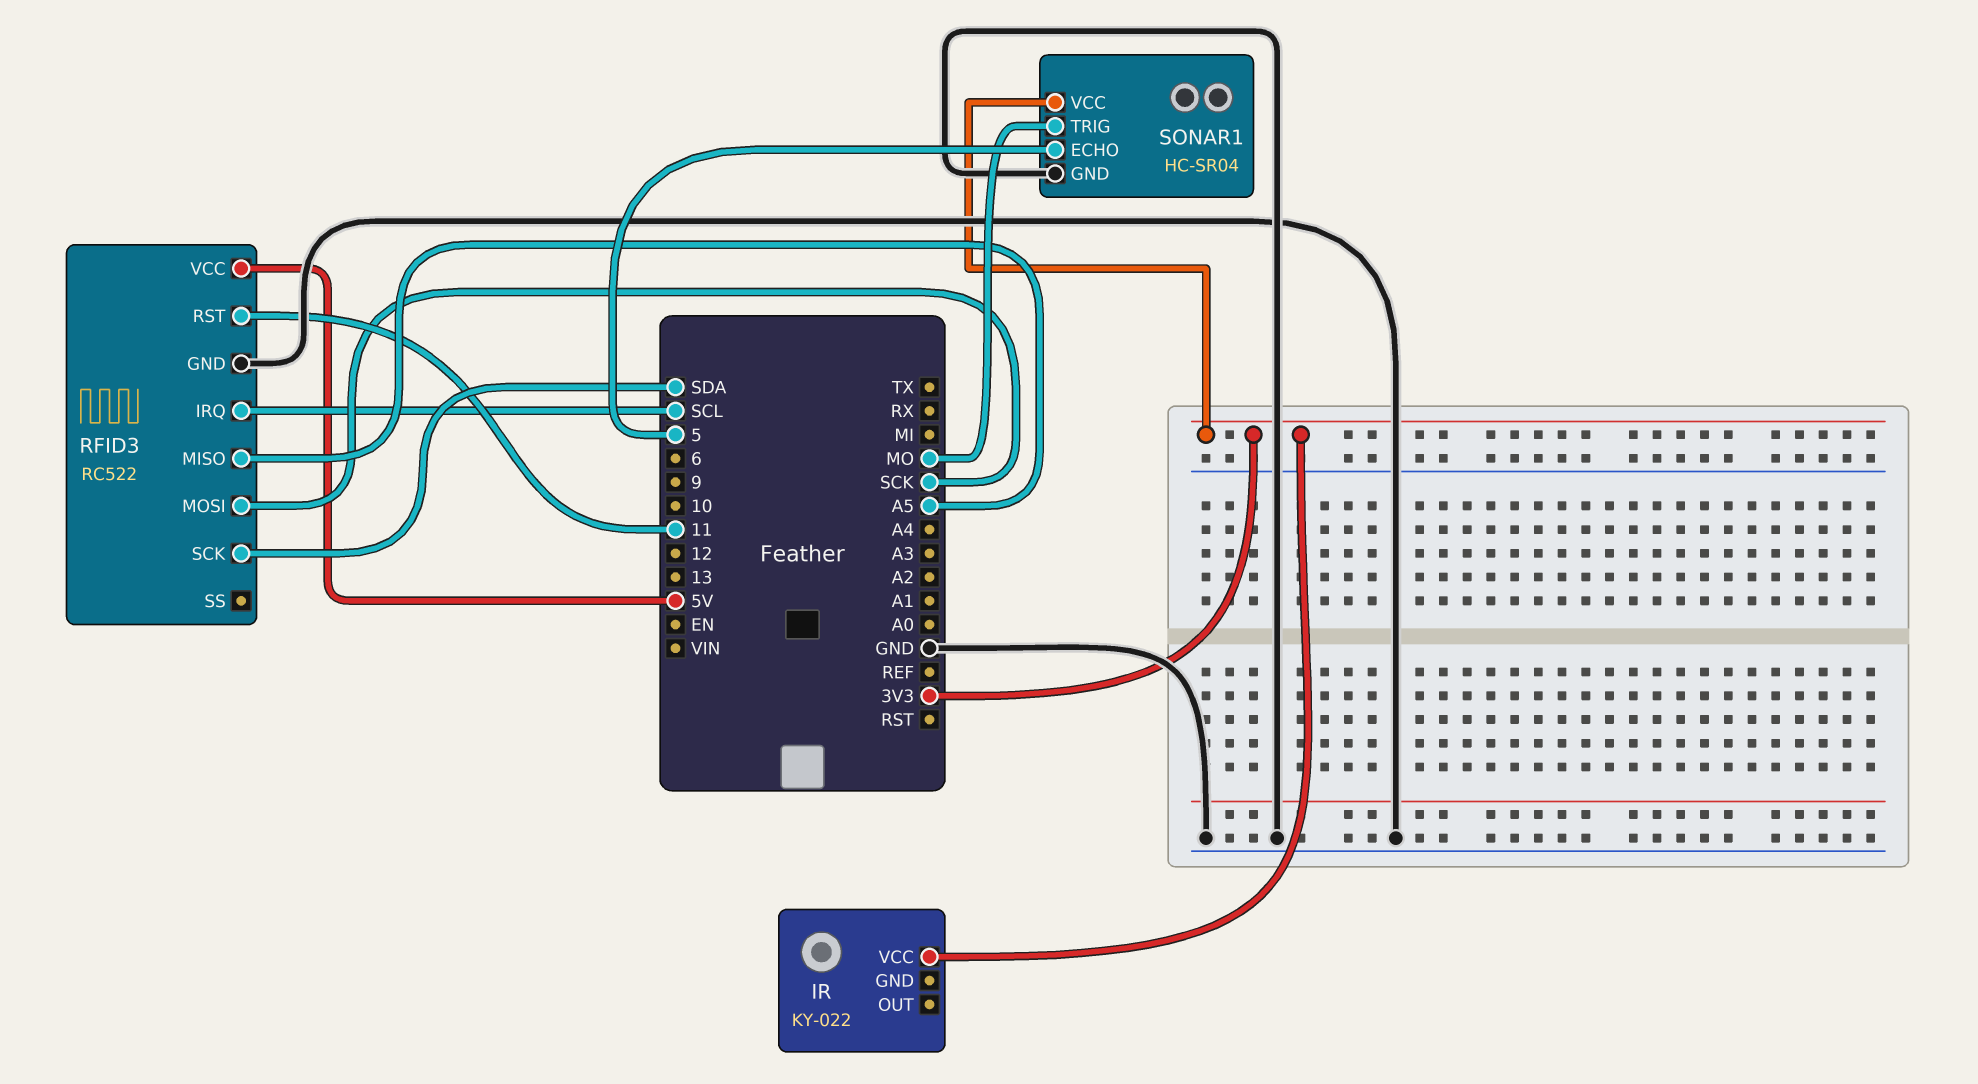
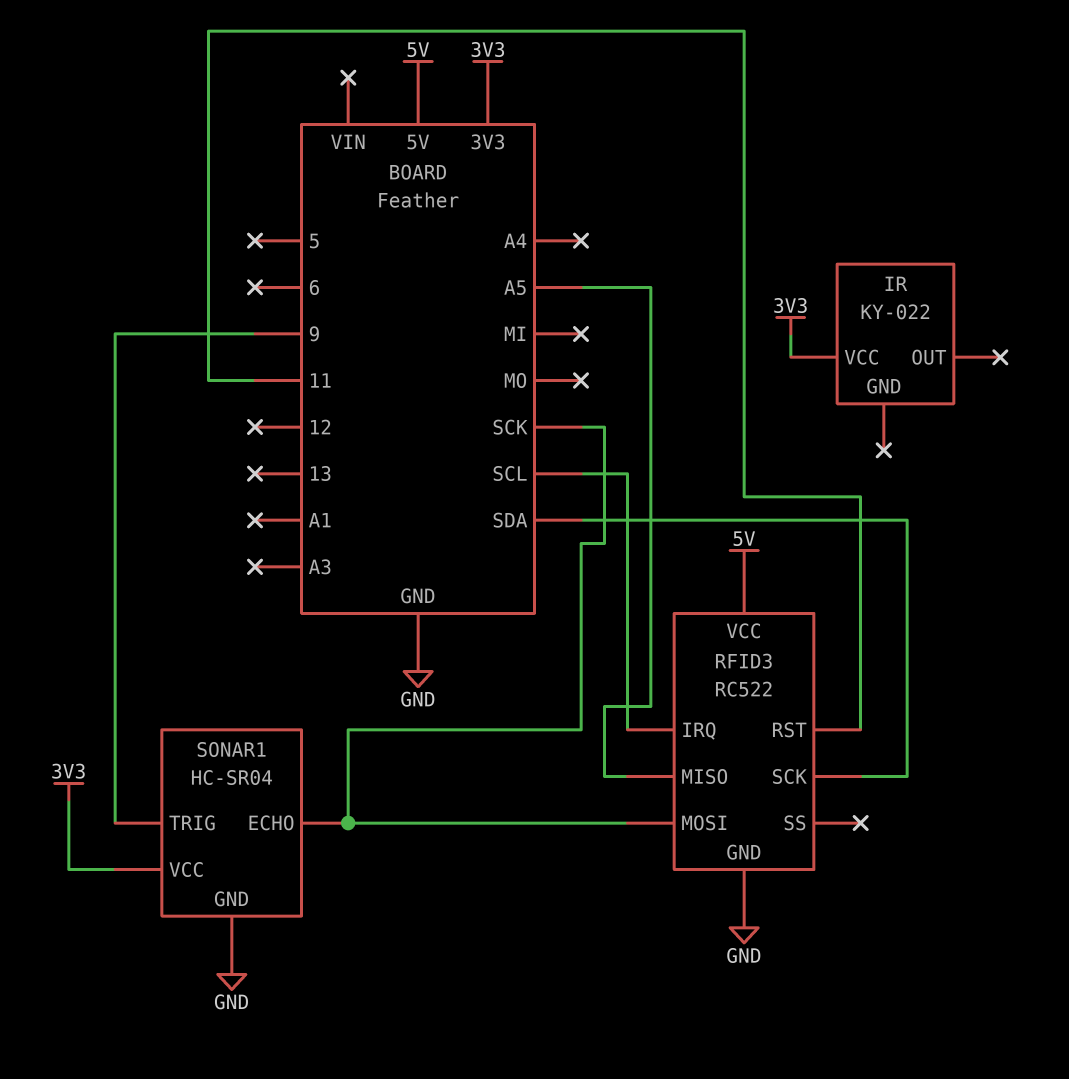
SONAR1 pin ECHO: 5 -> SCK
SONAR1 pin TRIG: MO -> 9

